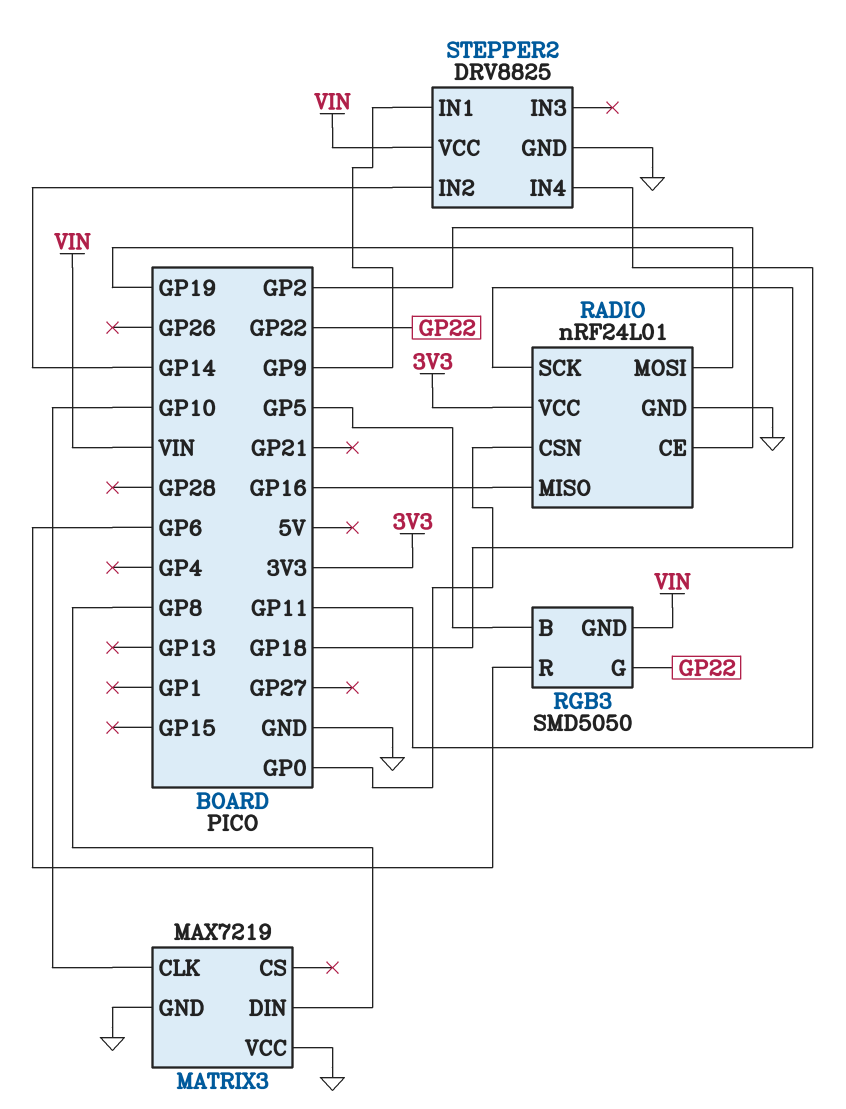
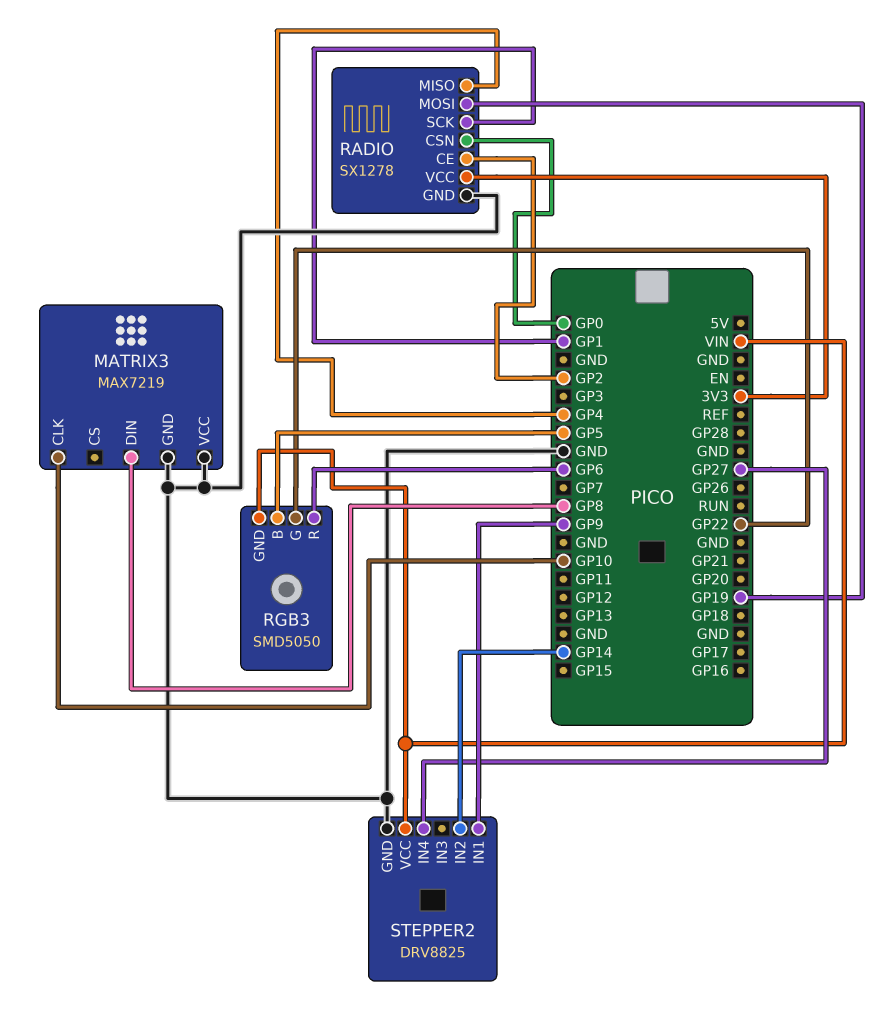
RADIO: nRF24L01 -> SX1278
RADIO pin MISO: GP16 -> GP4
RADIO pin SCK: GP18 -> GP1
STEPPER2 pin IN4: GP11 -> GP27

